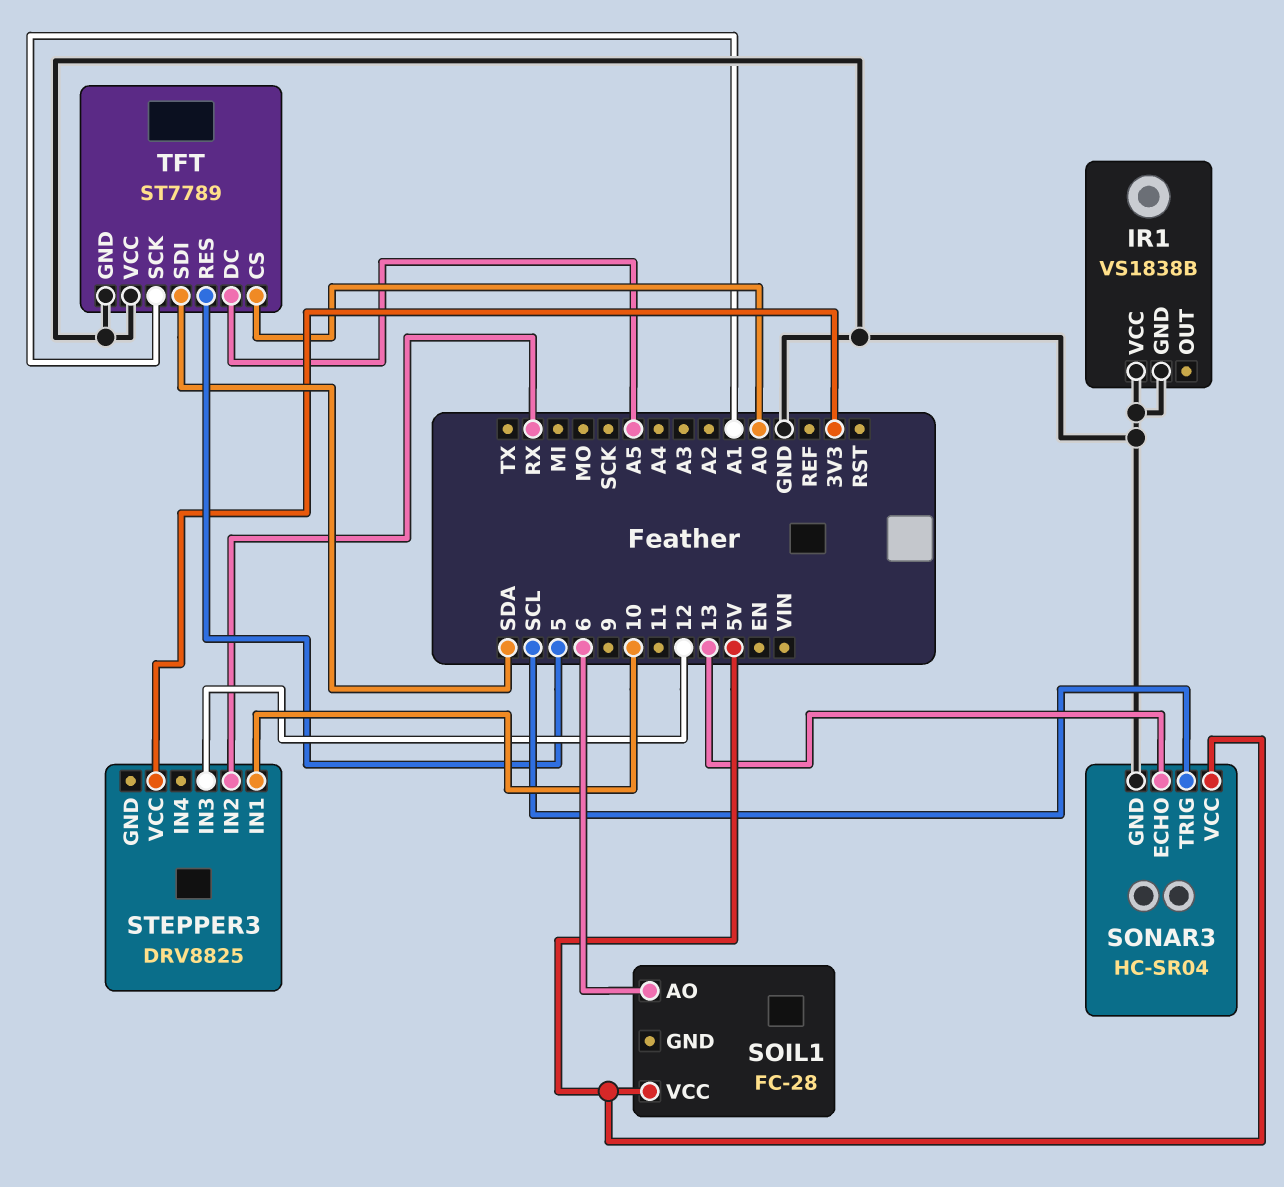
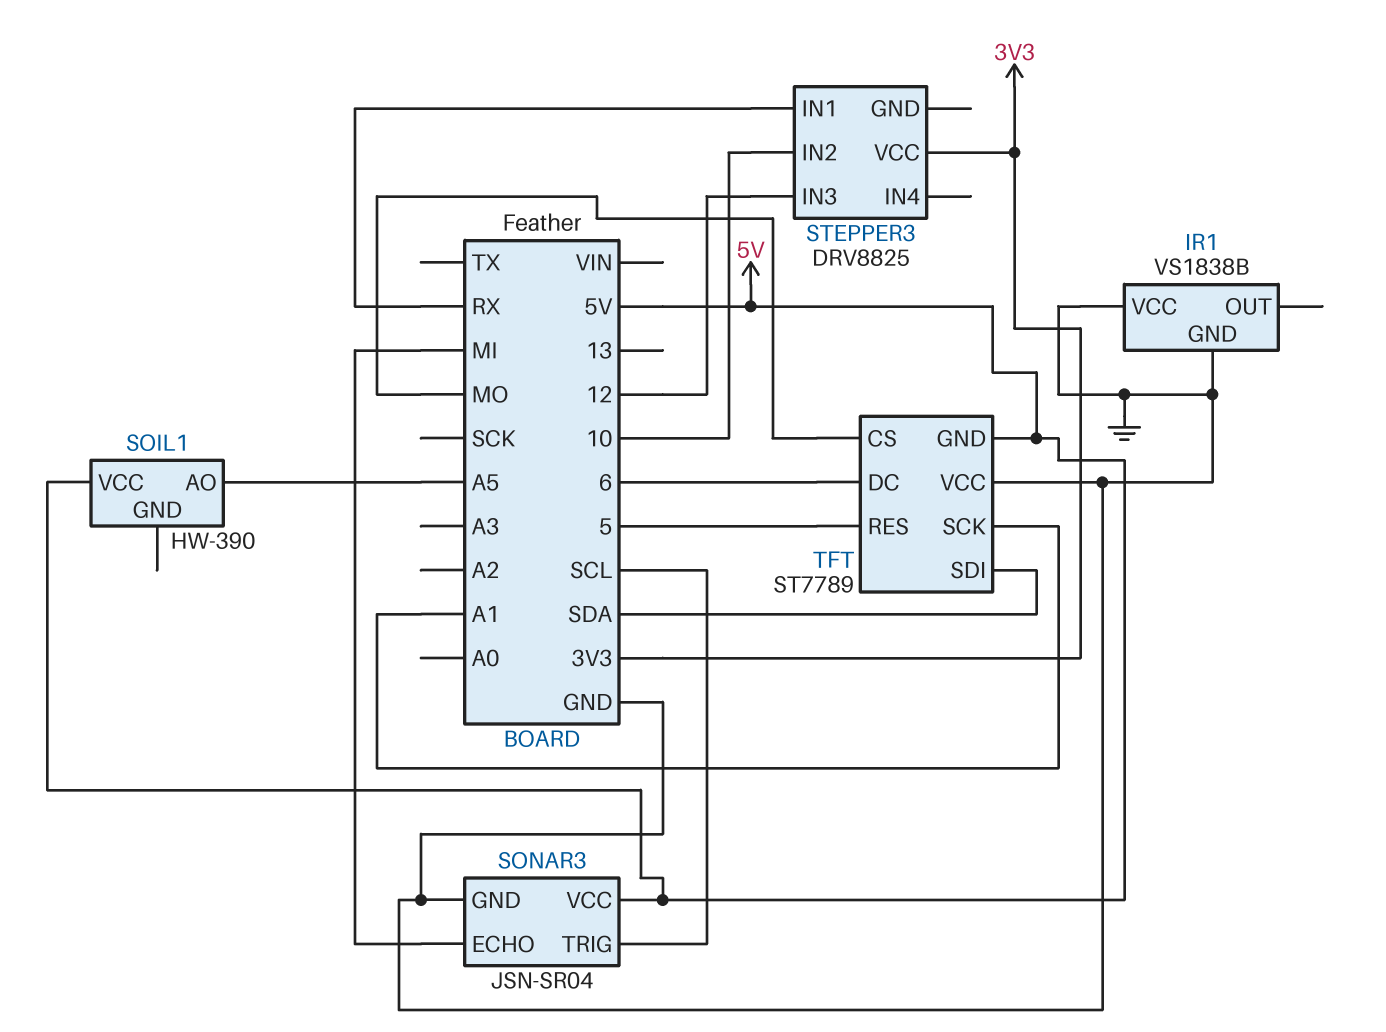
SOIL1: FC-28 -> HW-390
SOIL1 pin AO: 6 -> A5
SONAR3: HC-SR04 -> JSN-SR04
SONAR3 pin ECHO: 13 -> MI
STEPPER3 pin IN1: 10 -> RX
STEPPER3 pin IN2: RX -> 10
TFT pin CS: A0 -> MO
TFT pin DC: A5 -> 6
TFT pin GND: GND -> 5V

